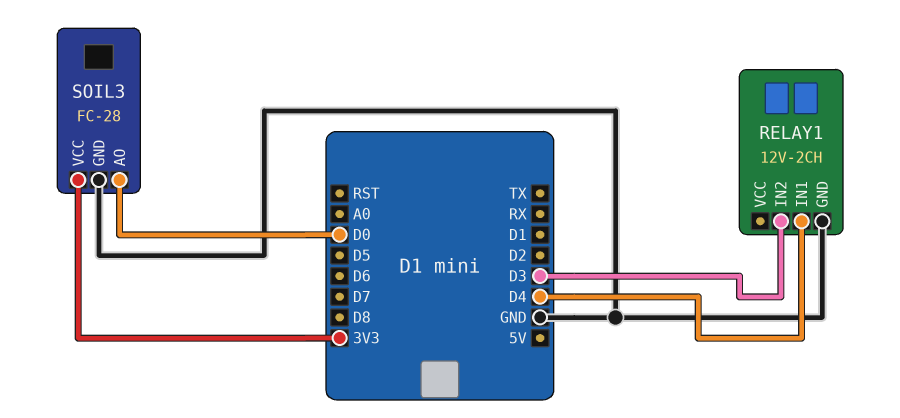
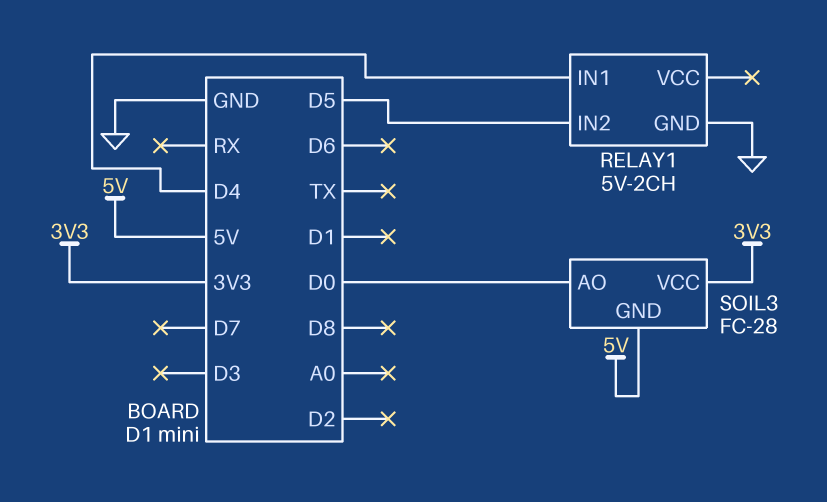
RELAY1: 12V-2CH -> 5V-2CH
RELAY1 pin IN2: D3 -> D5
SOIL3 pin GND: GND -> 5V

